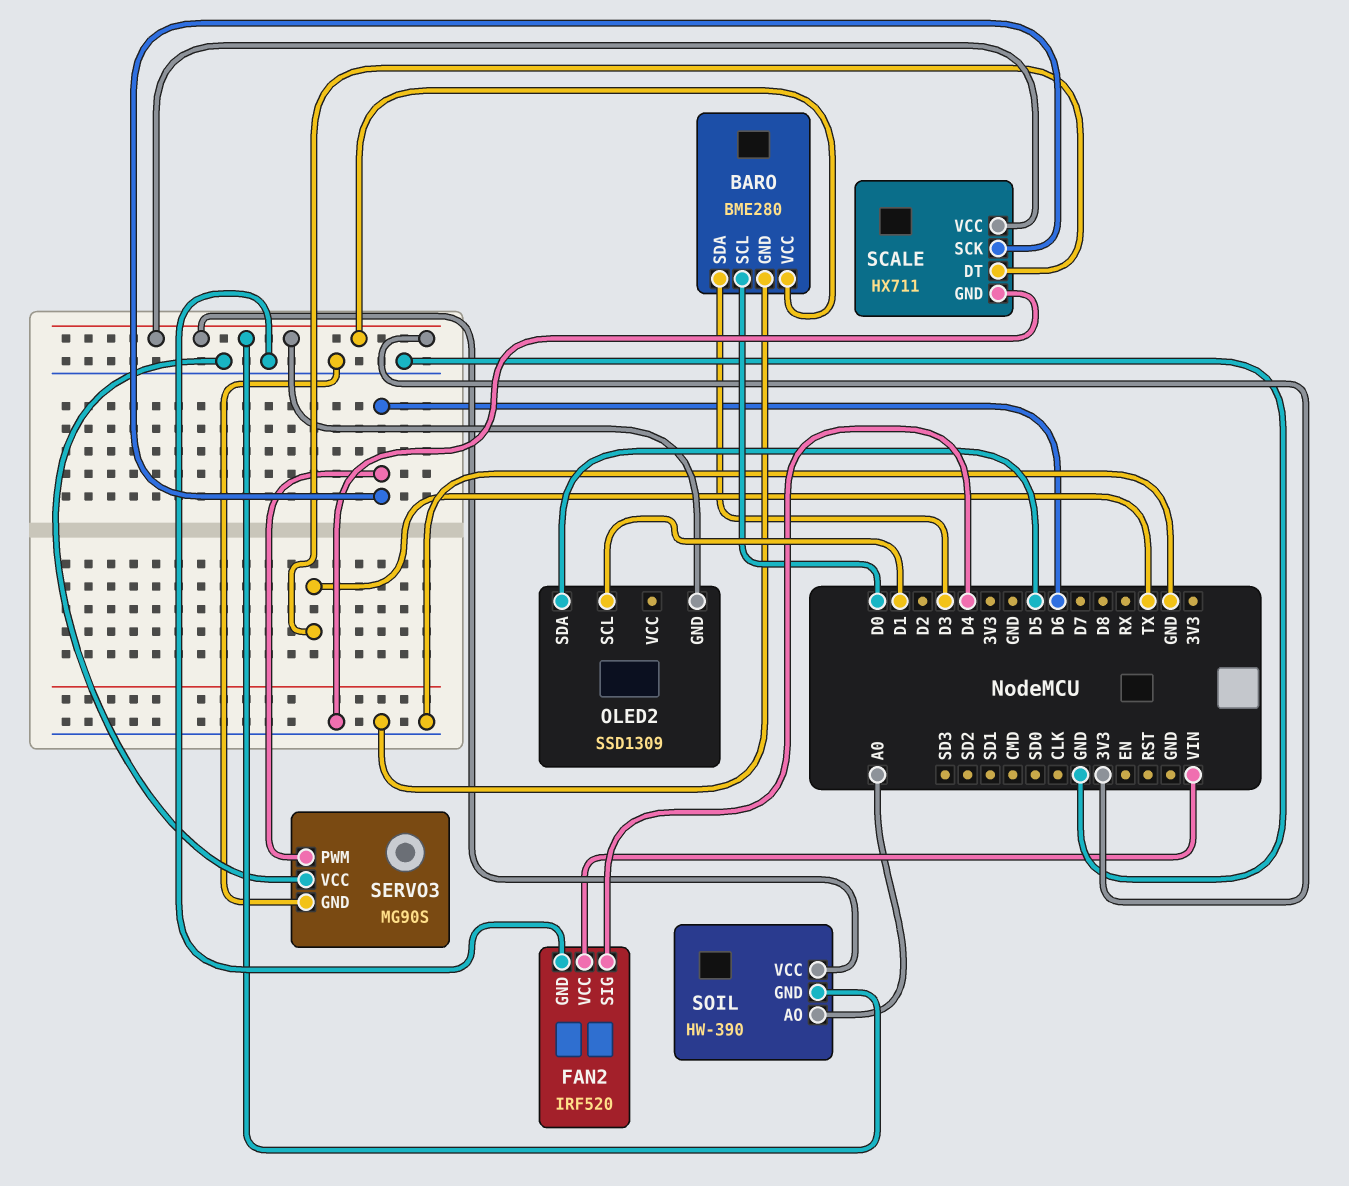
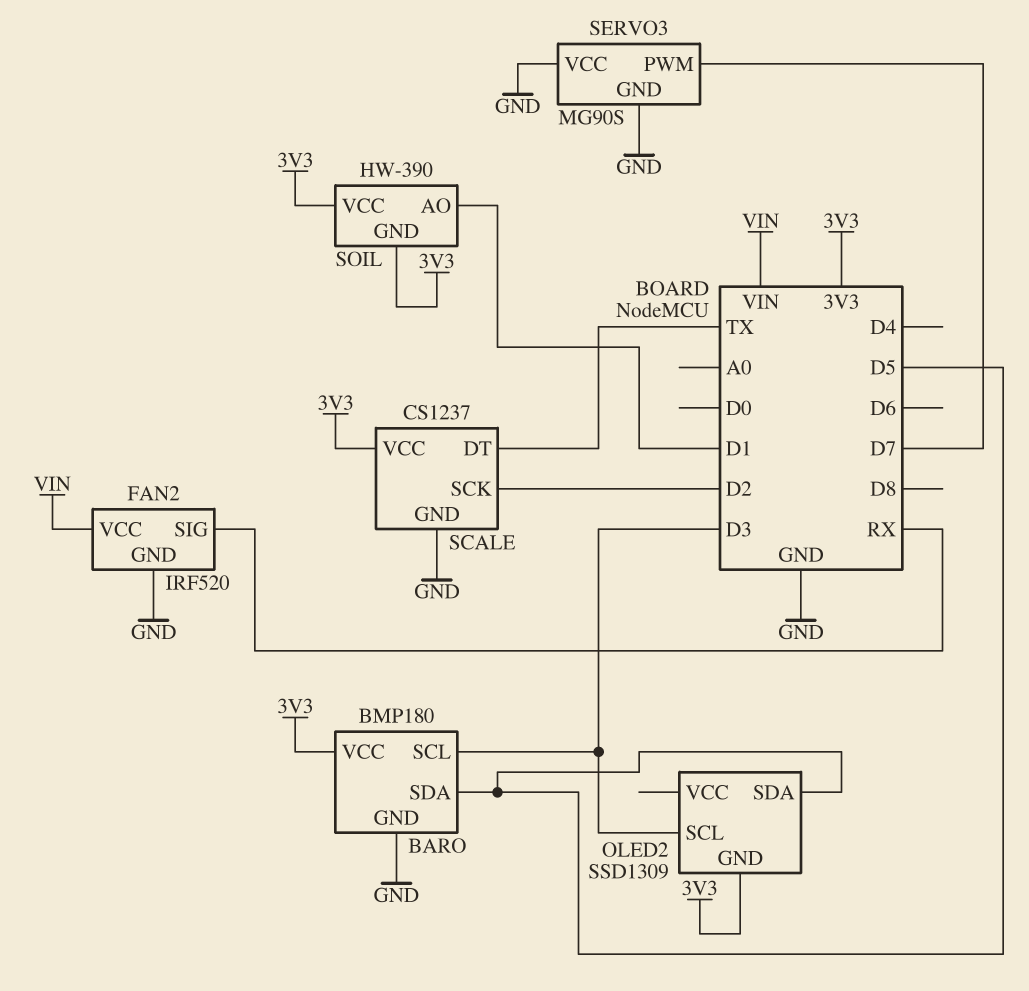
BARO: BME280 -> BMP180
BARO pin SCL: D0 -> D3
BARO pin SDA: D3 -> D5
FAN2 pin SIG: D4 -> RX
OLED2 pin SCL: D1 -> D3
SCALE: HX711 -> CS1237
SCALE pin SCK: D6 -> D2
SERVO3 pin PWM: D6 -> D7
SOIL pin AO: A0 -> D1

